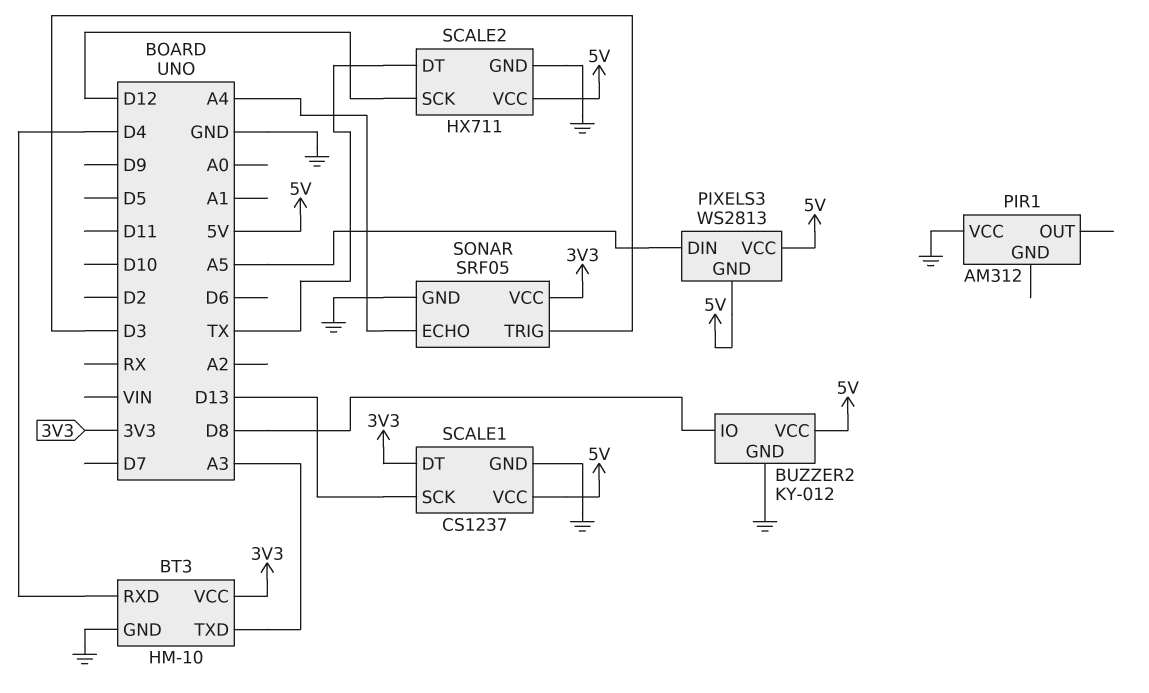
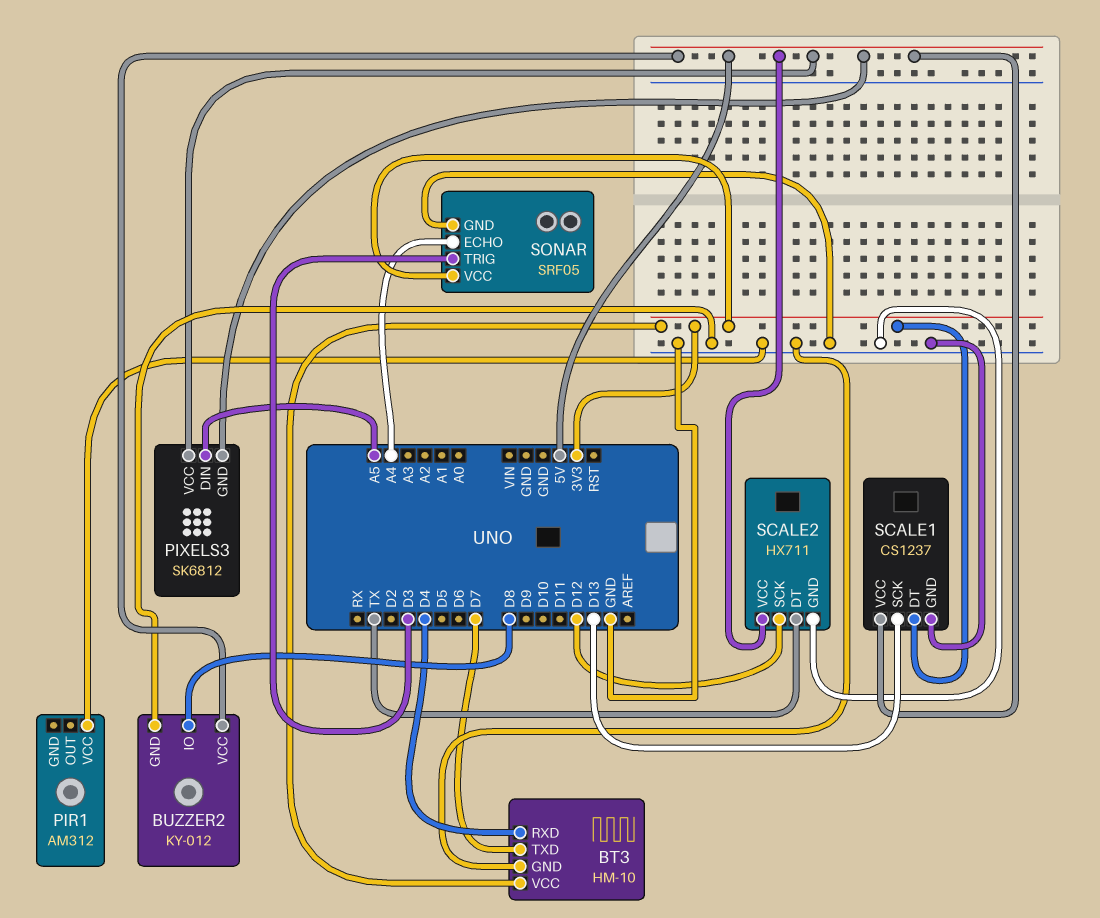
BT3 pin TXD: A3 -> D7
PIXELS3: WS2813 -> SK6812

